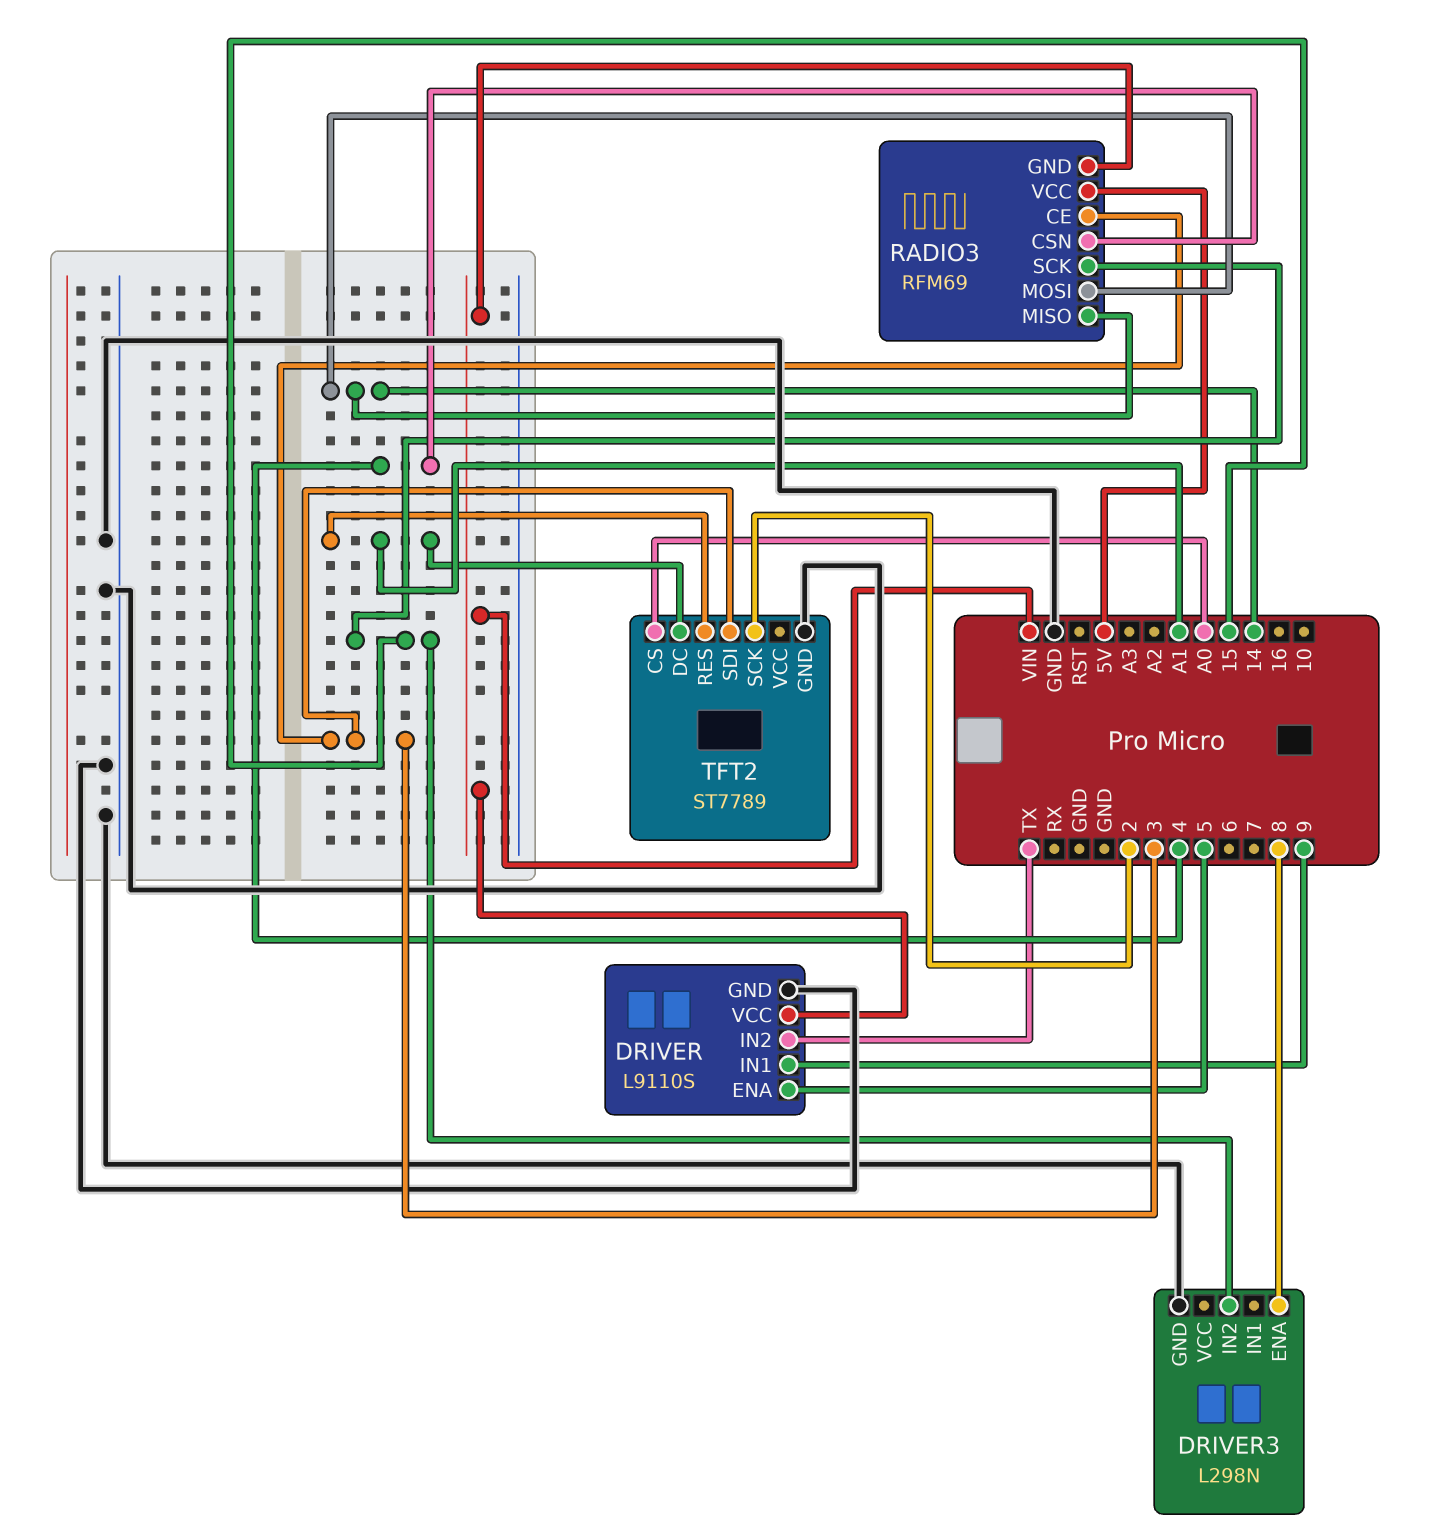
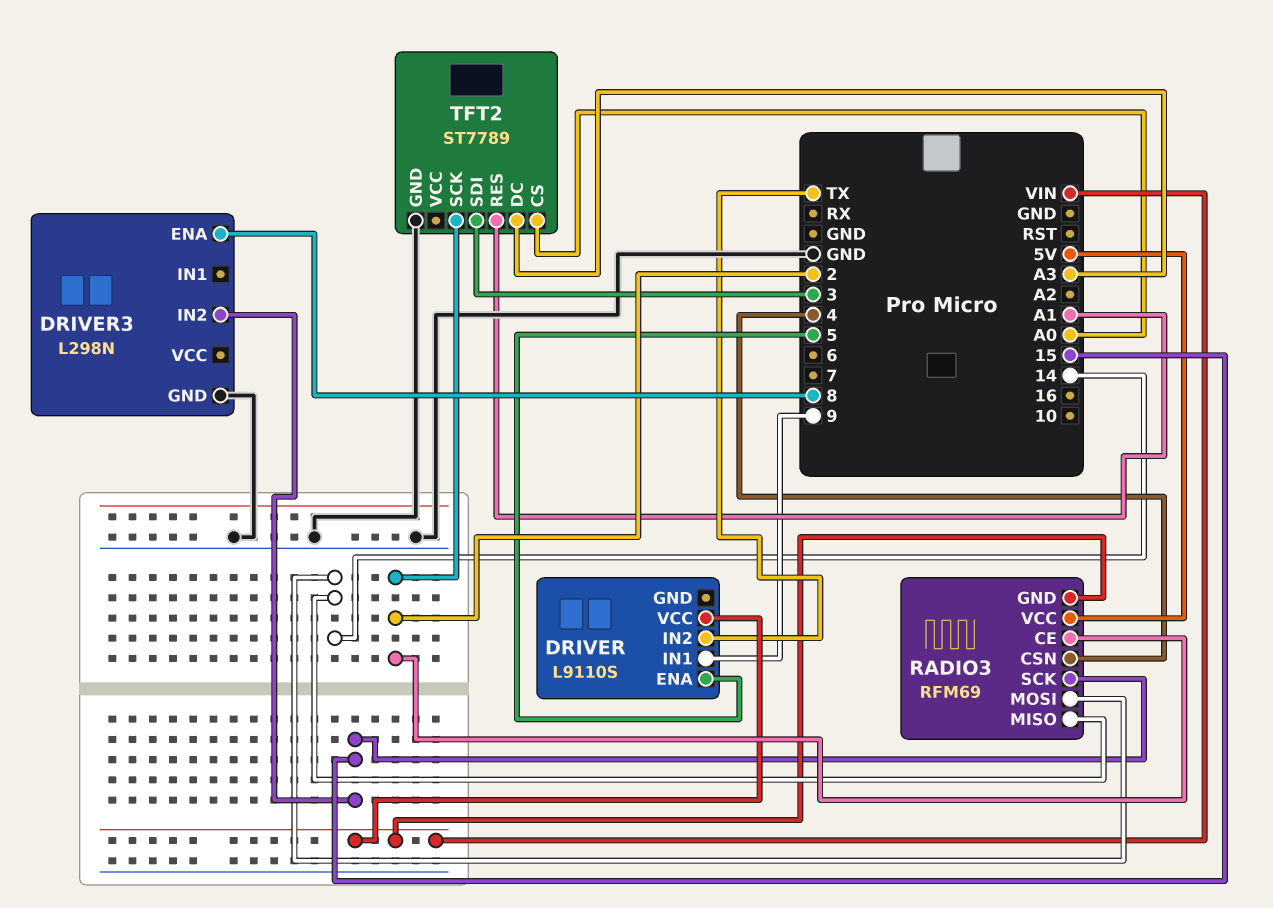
DRIVER pin GND: GND -> none
RADIO3 pin CE: 3 -> 2
TFT2 pin DC: A1 -> A3

